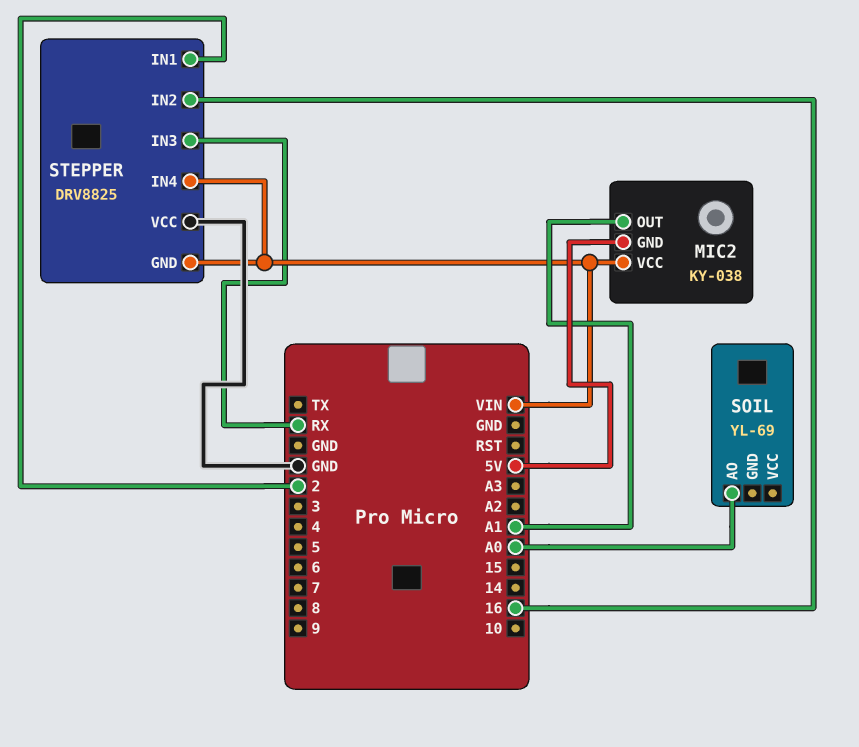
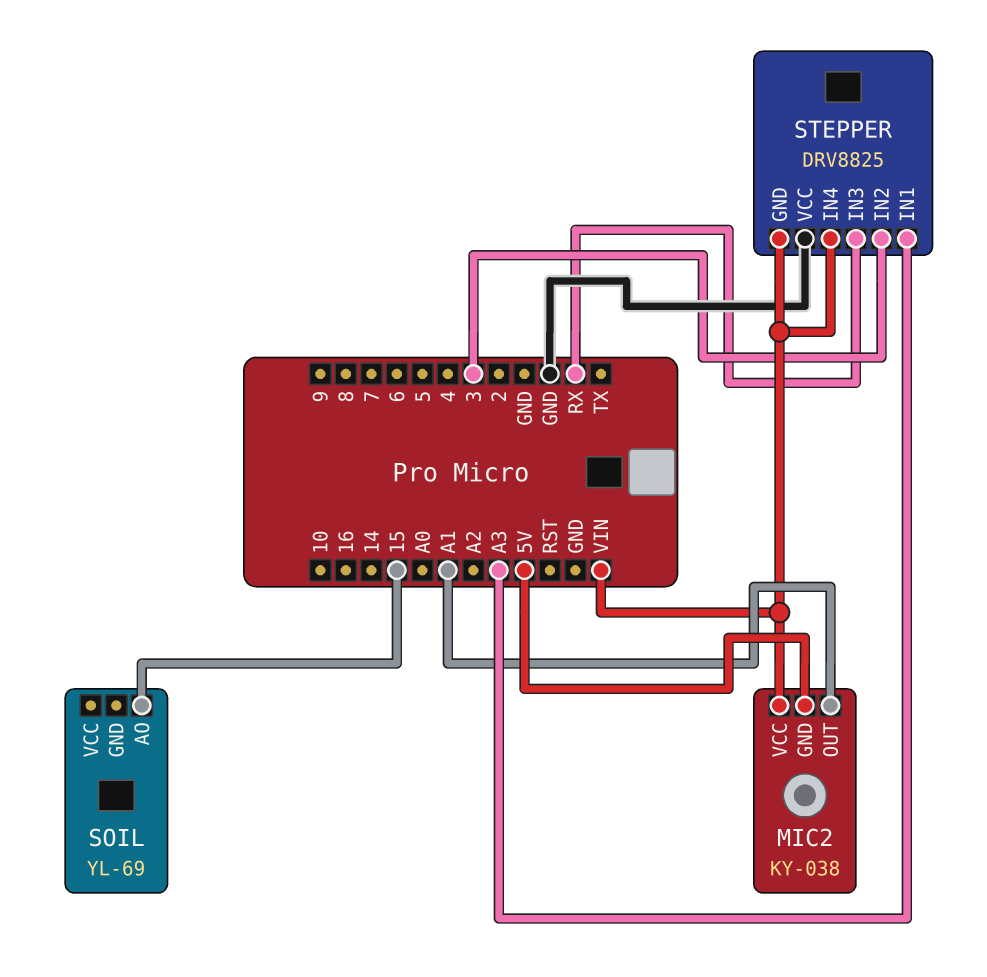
SOIL pin AO: A0 -> 15
STEPPER pin IN1: 2 -> A3
STEPPER pin IN2: 16 -> 3

